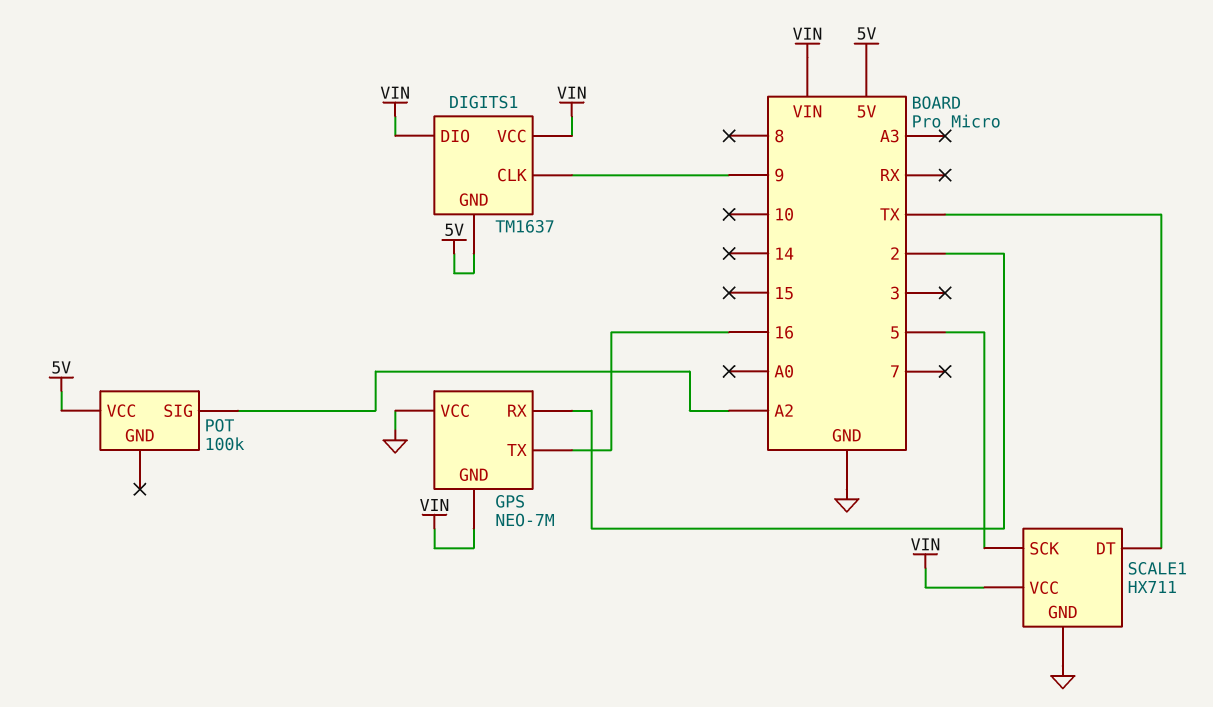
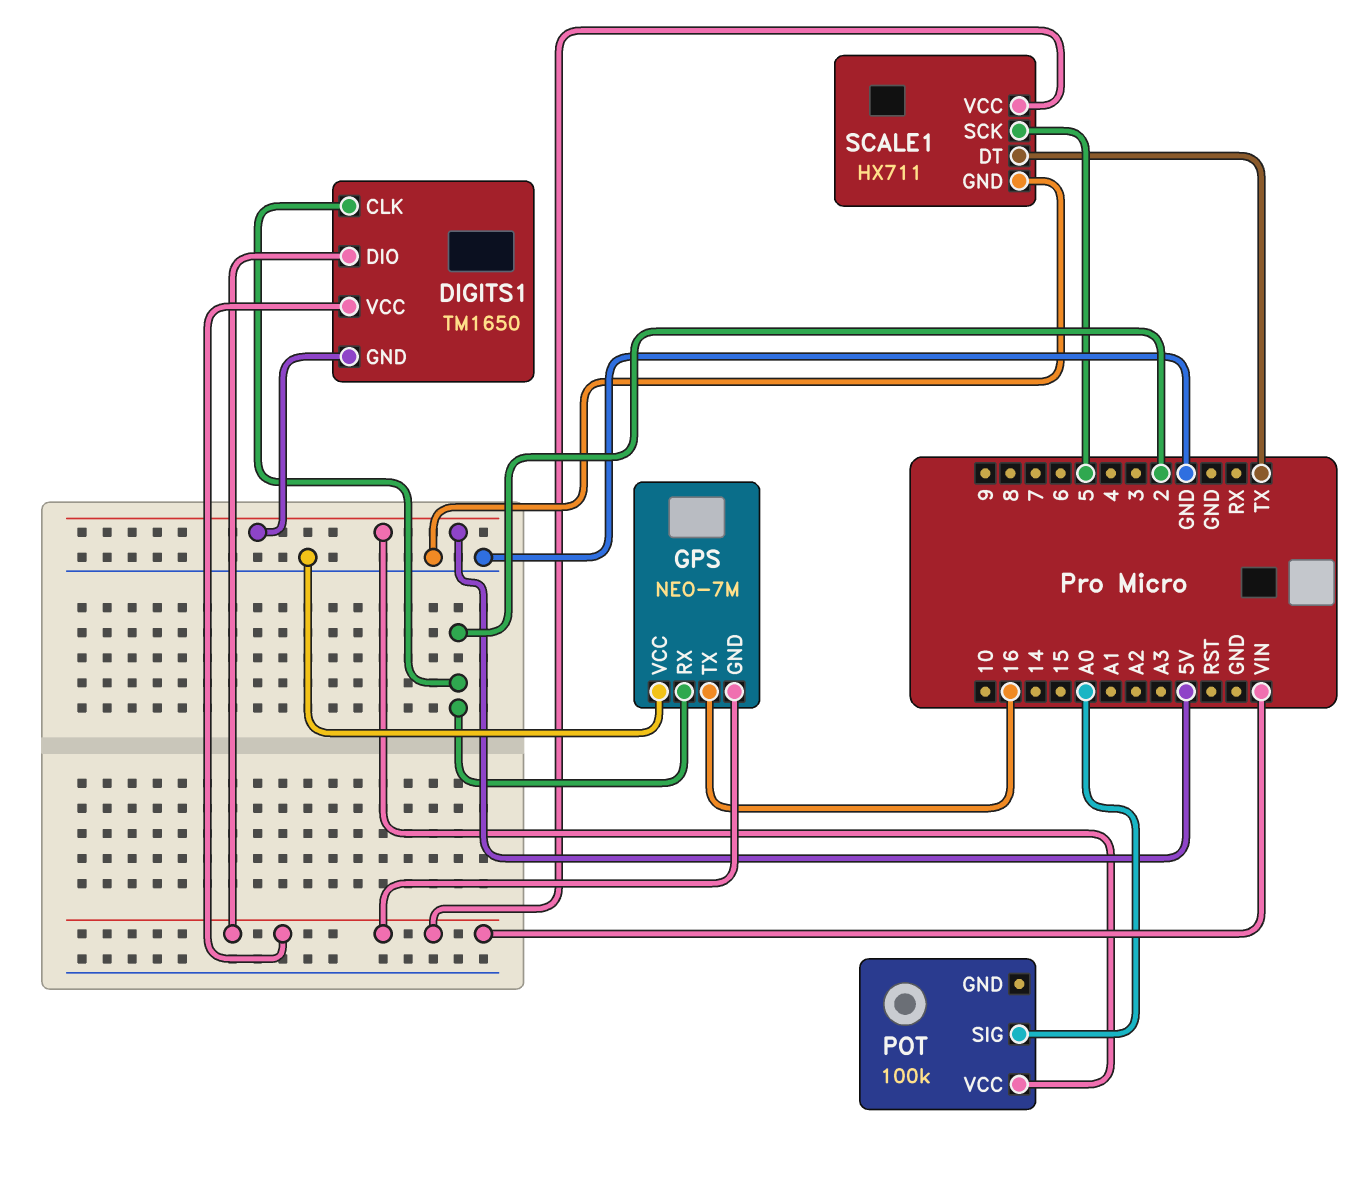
DIGITS1: TM1637 -> TM1650
DIGITS1 pin CLK: 9 -> 2
POT pin SIG: A2 -> A0

